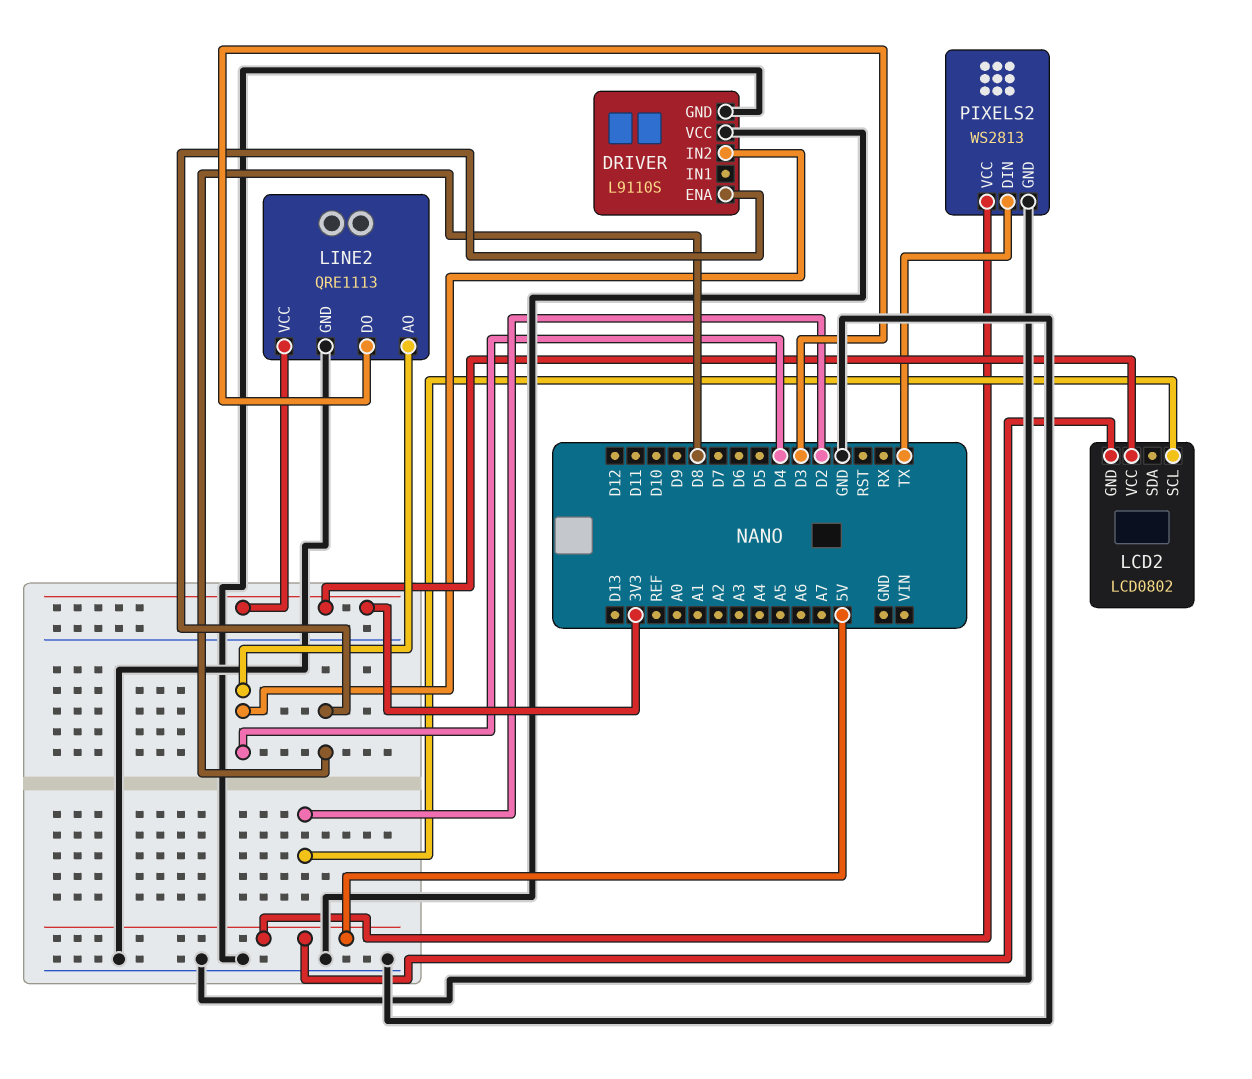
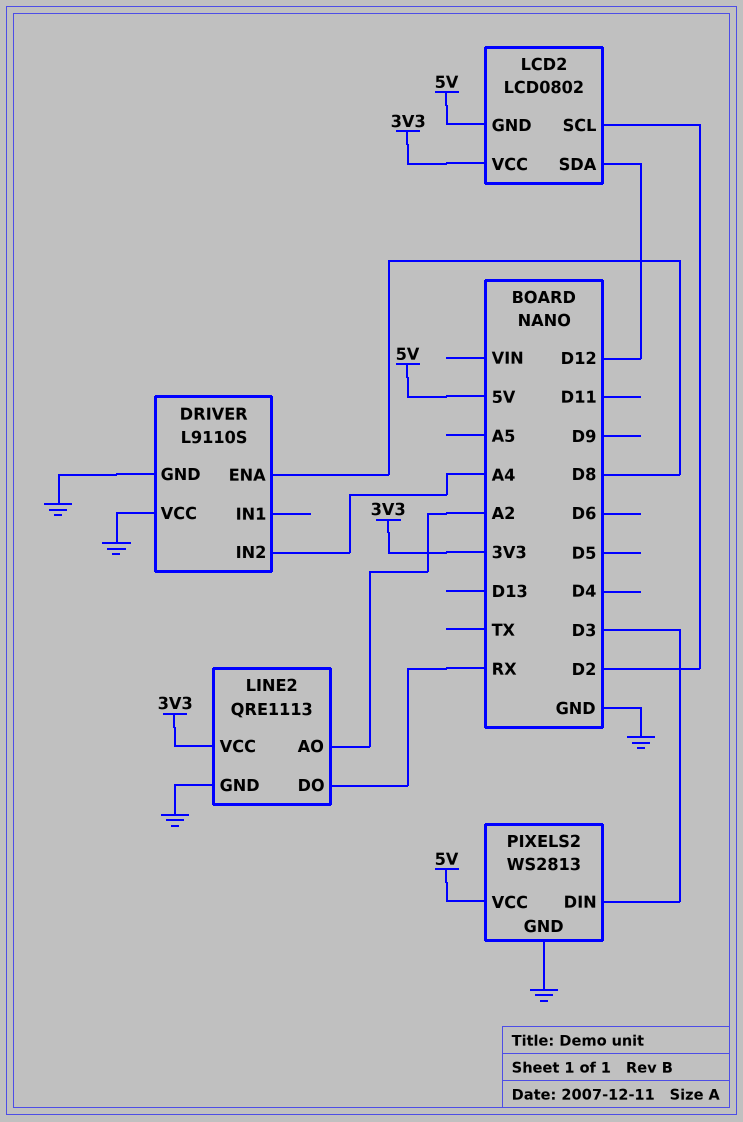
DRIVER pin IN2: D4 -> A4
LCD2 pin SDA: none -> D12
LINE2 pin AO: D4 -> A2
LINE2 pin DO: D3 -> RX
PIXELS2 pin DIN: TX -> D3

